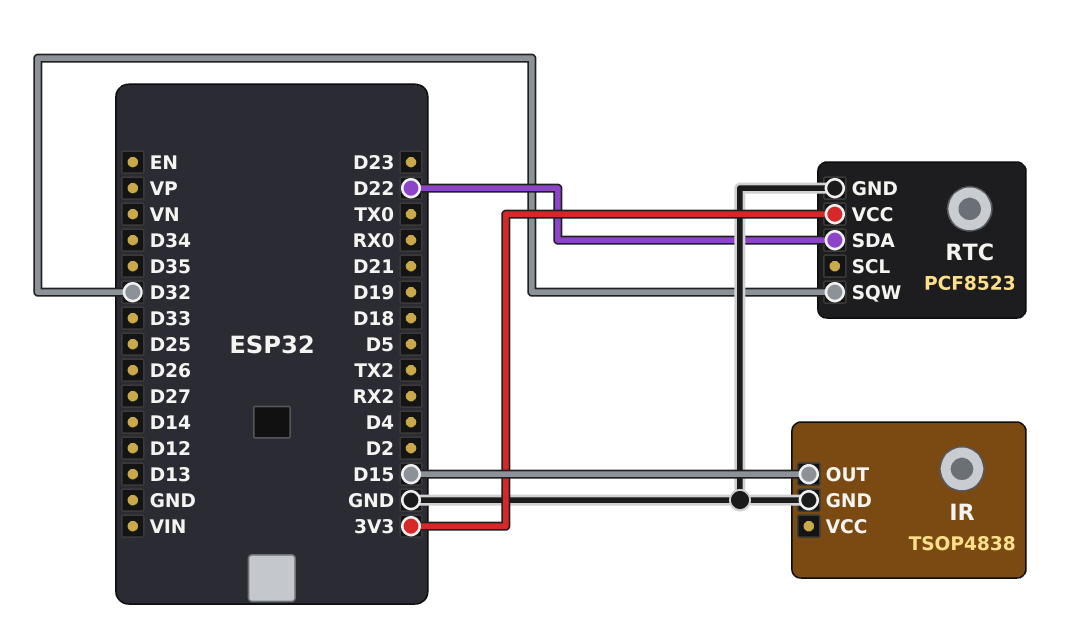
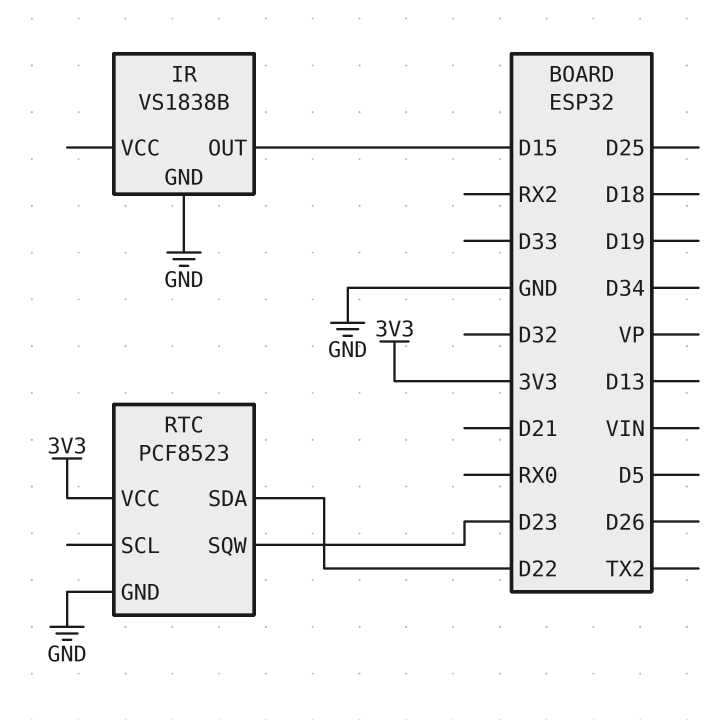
IR: TSOP4838 -> VS1838B
RTC pin SQW: D32 -> D23

